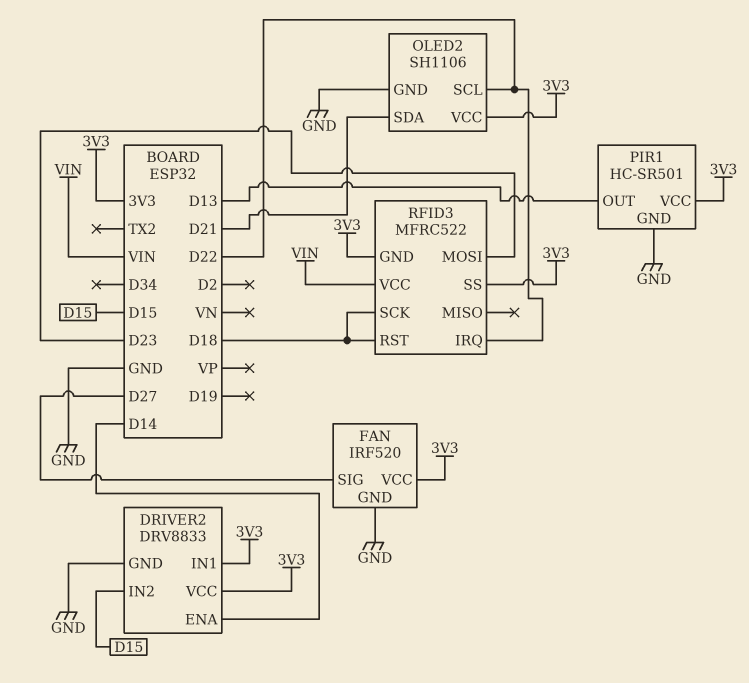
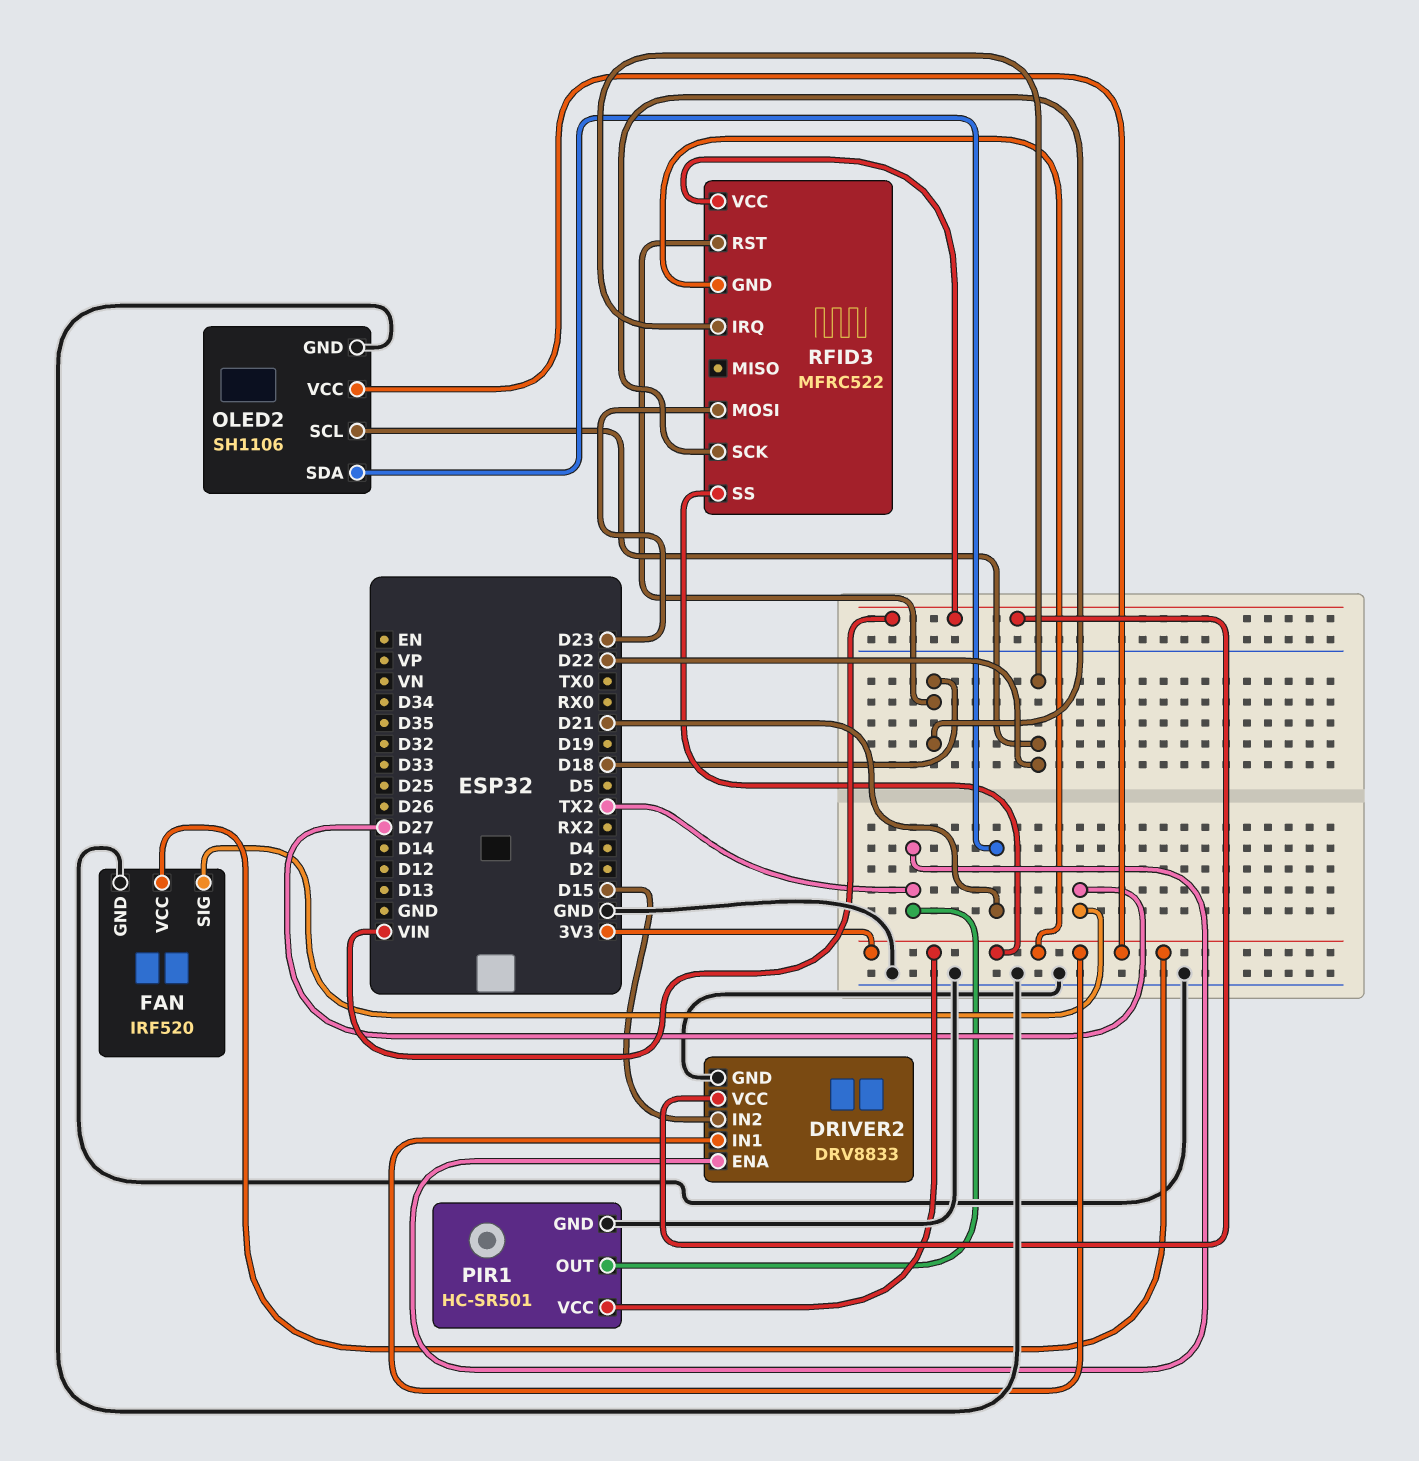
DRIVER2 pin ENA: D14 -> TX2
DRIVER2 pin VCC: 3V3 -> VIN
PIR1 pin OUT: D13 -> TX2

